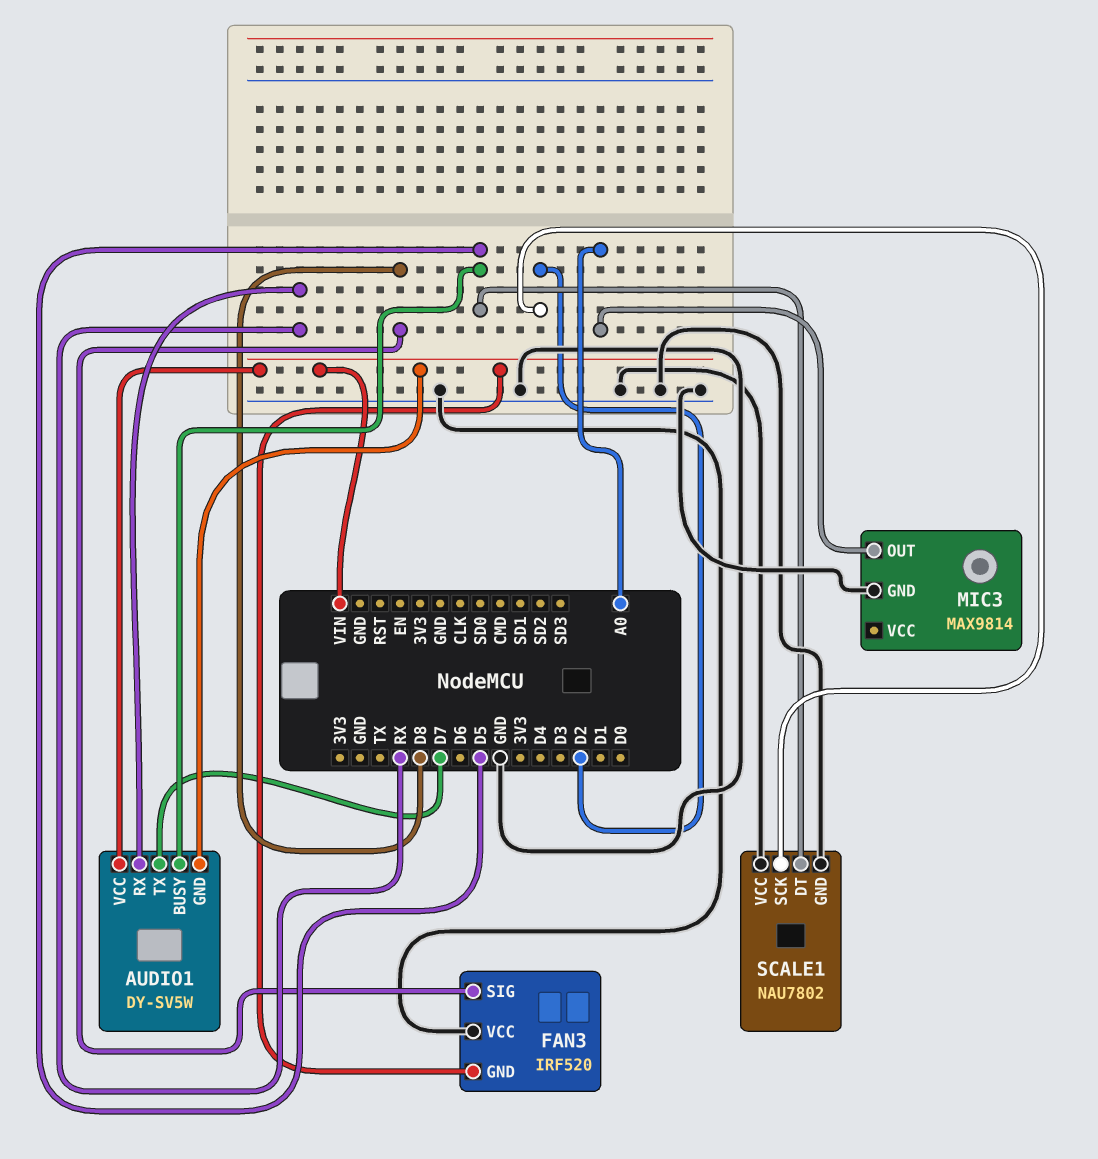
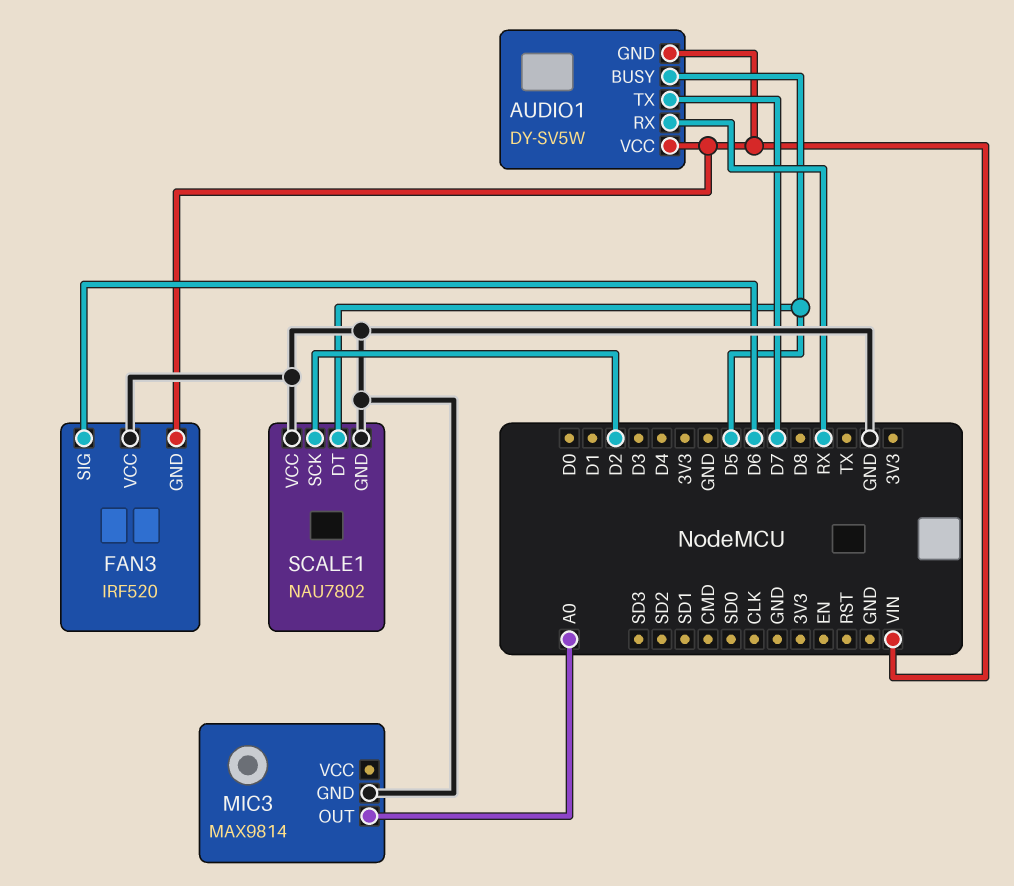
FAN3 pin SIG: D8 -> D6

